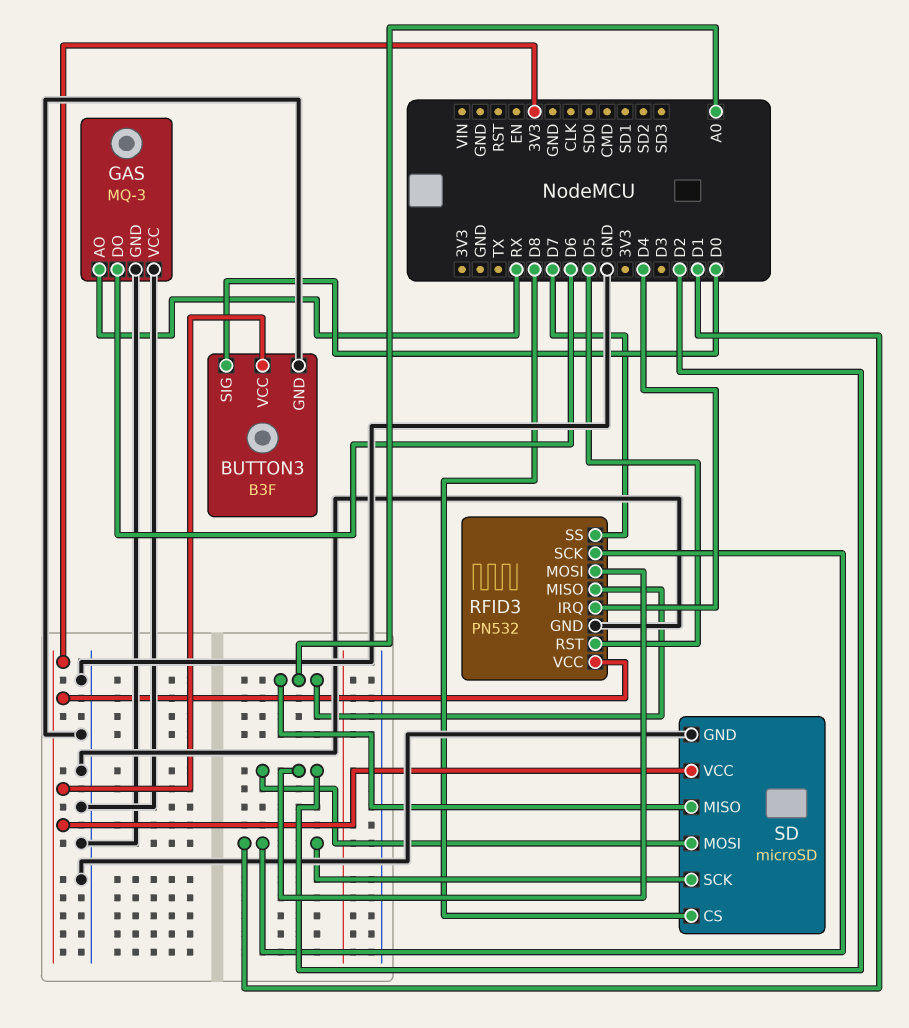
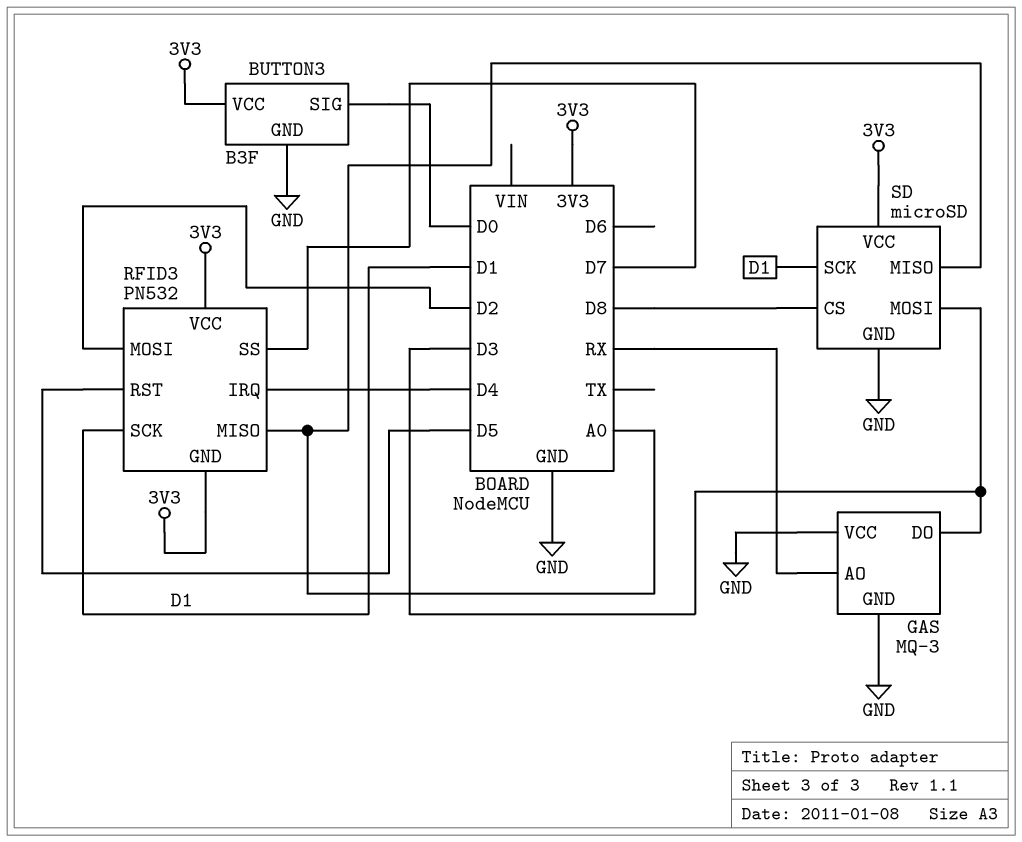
GAS pin DO: D6 -> D3
RFID3 pin GND: GND -> 3V3
SD pin MOSI: D2 -> D3

